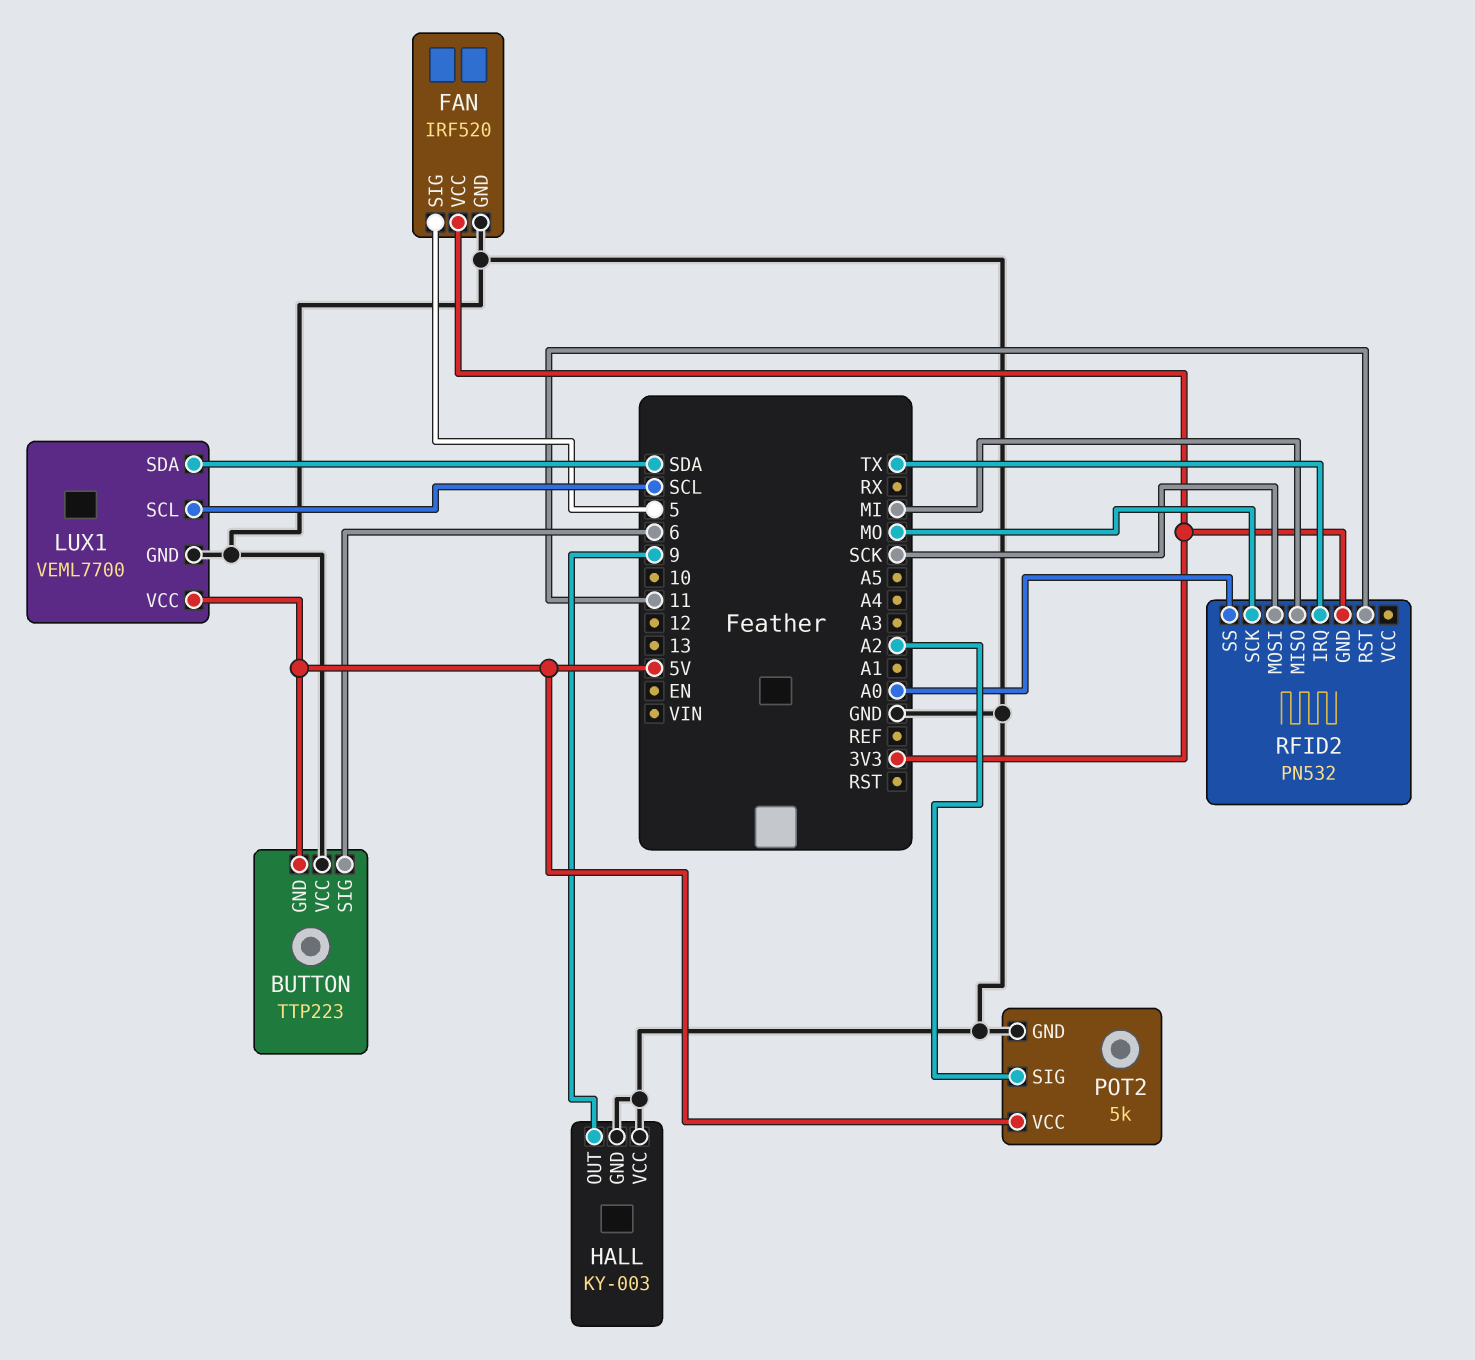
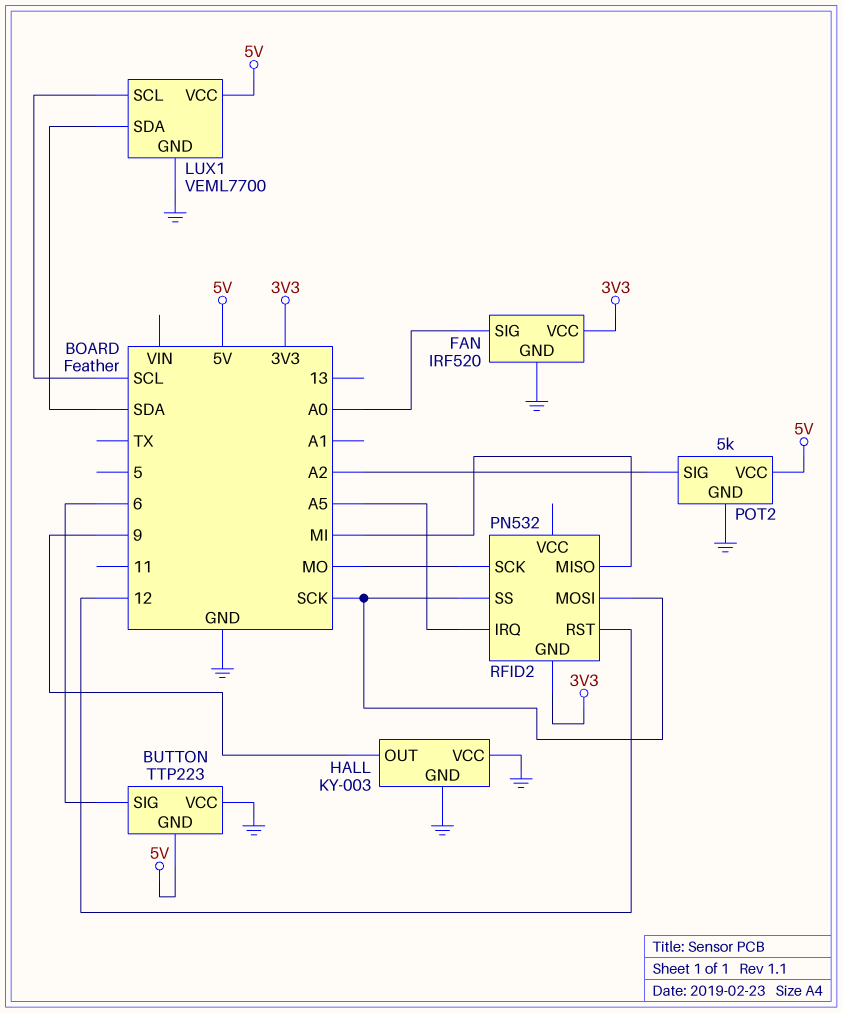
FAN pin SIG: 5 -> A0
RFID2 pin IRQ: TX -> A5
RFID2 pin RST: 11 -> 12
RFID2 pin SS: A0 -> SCK

